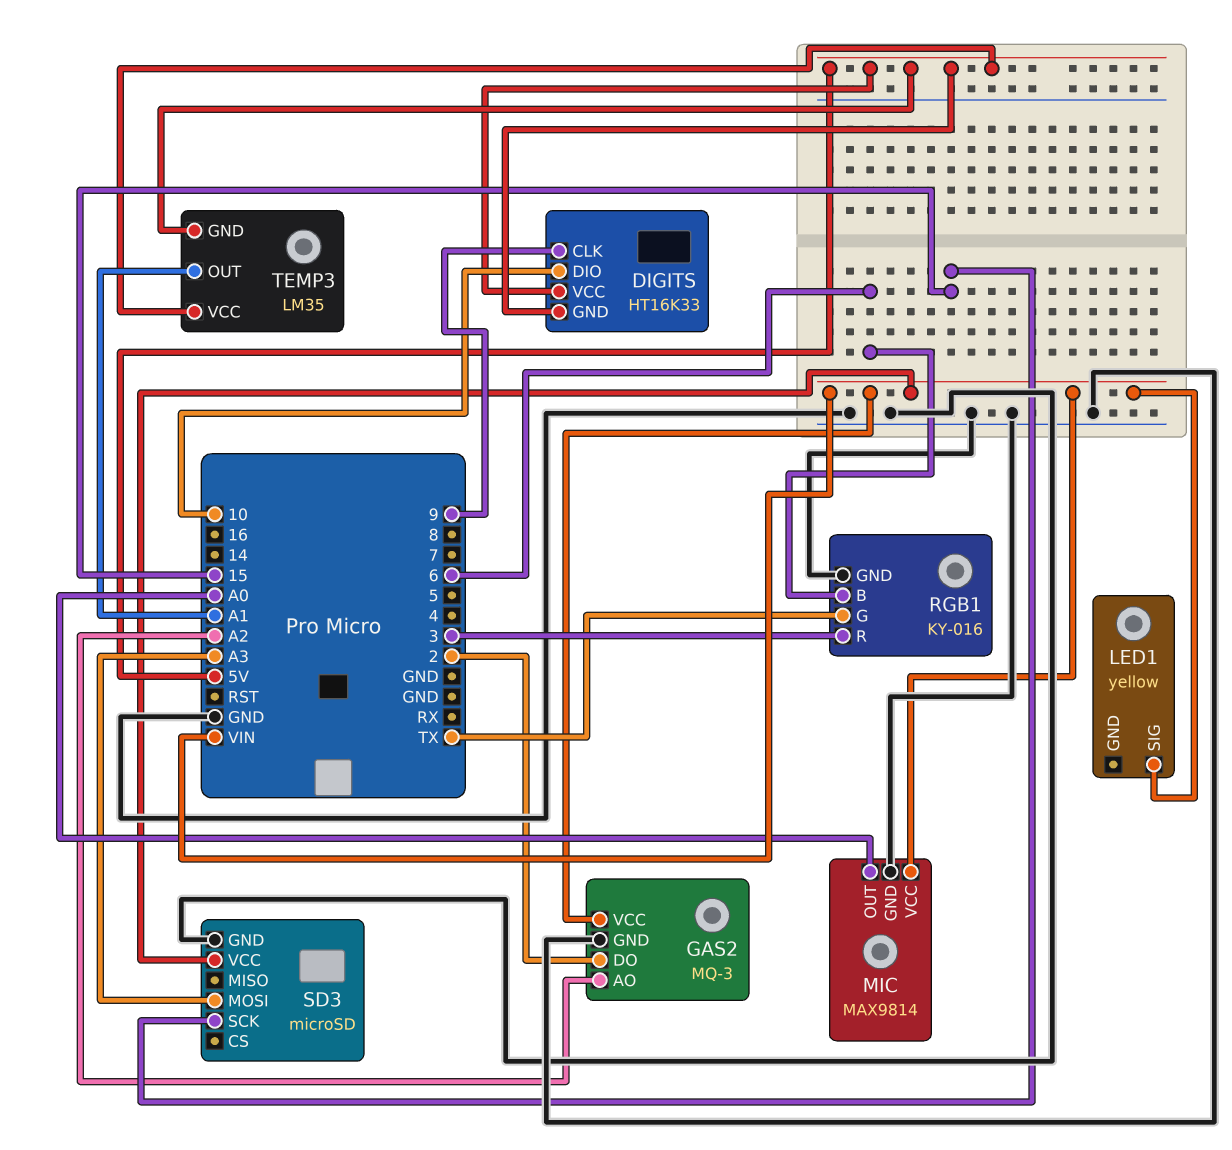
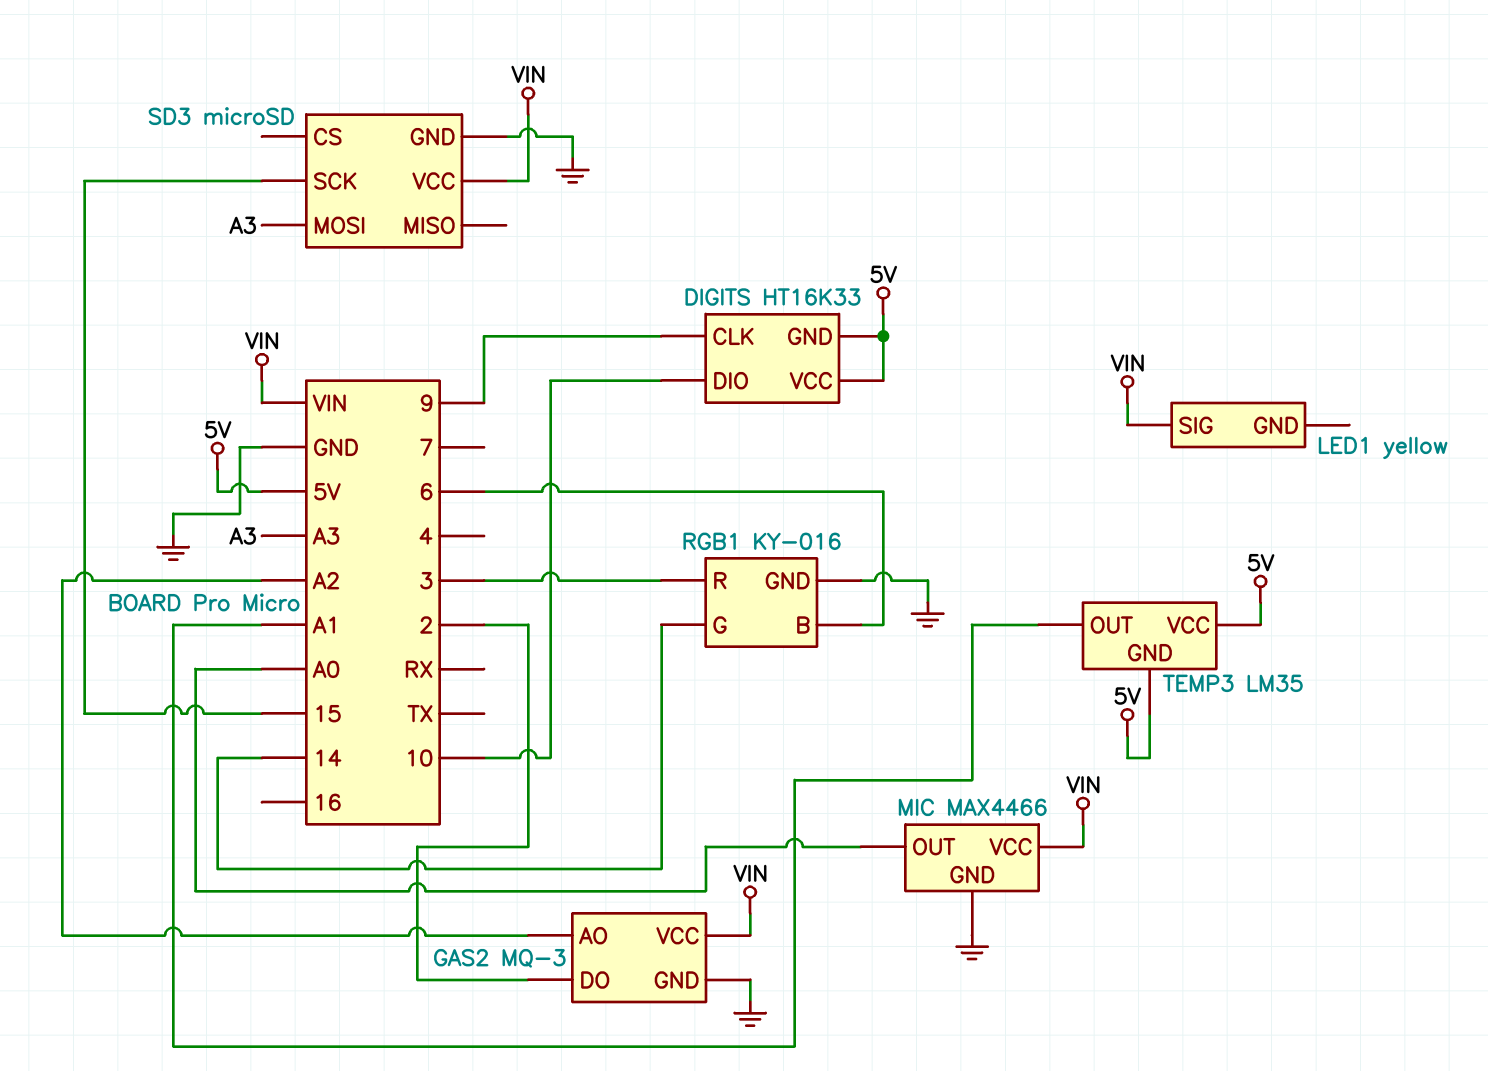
MIC: MAX9814 -> MAX4466
RGB1 pin G: TX -> 14

